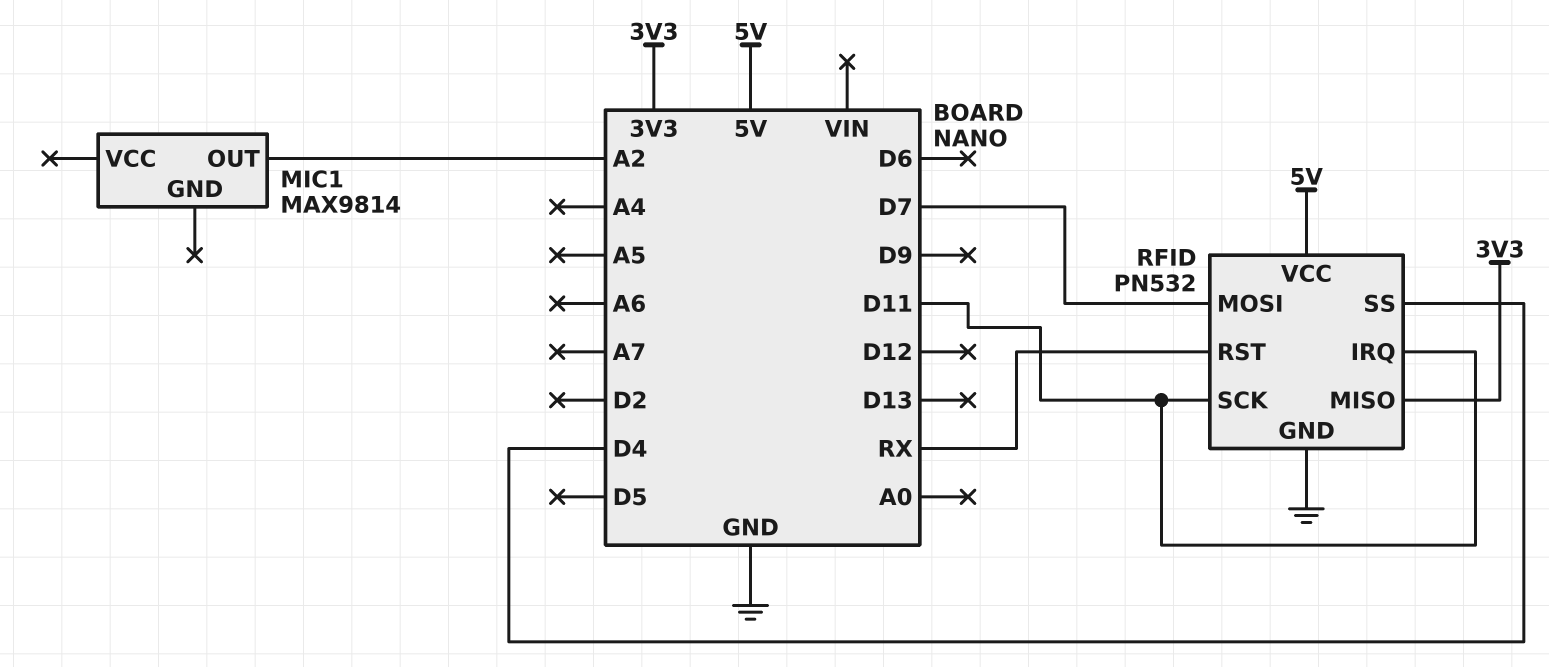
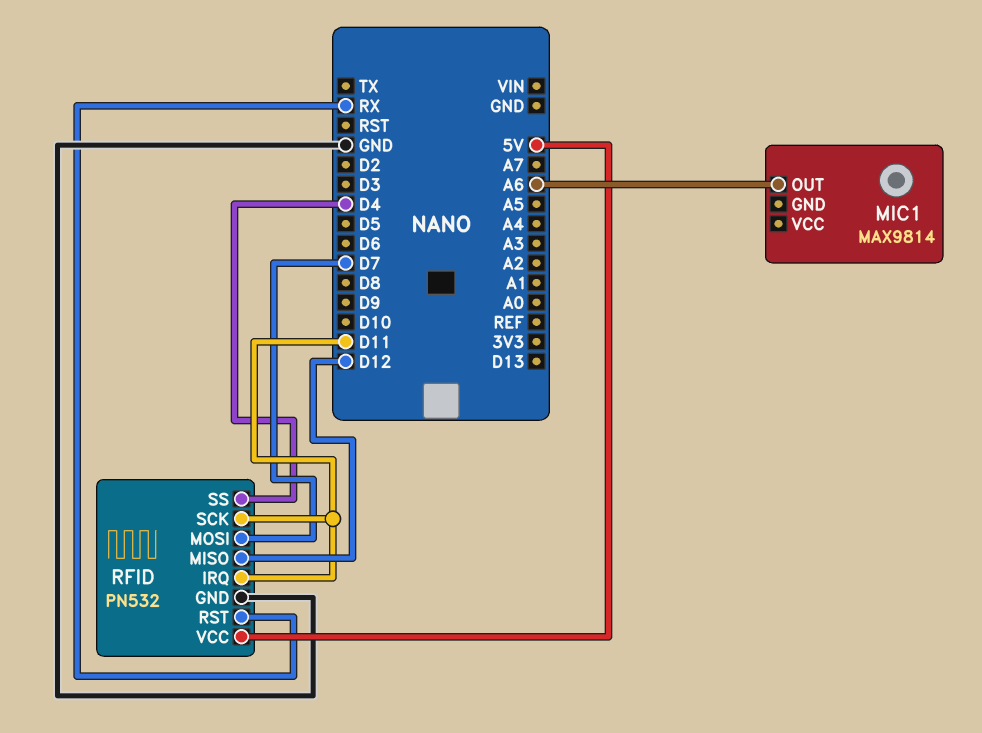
MIC1 pin OUT: A2 -> A6
RFID pin MISO: 3V3 -> D12

